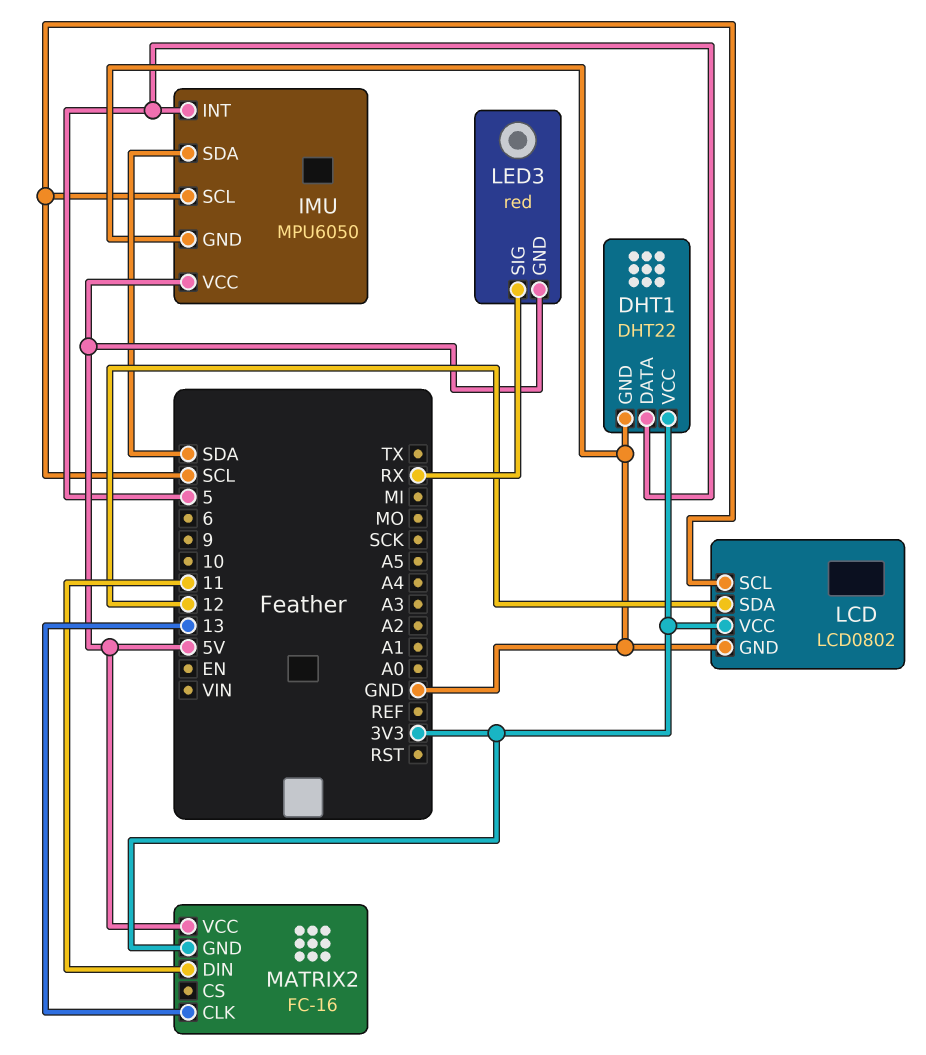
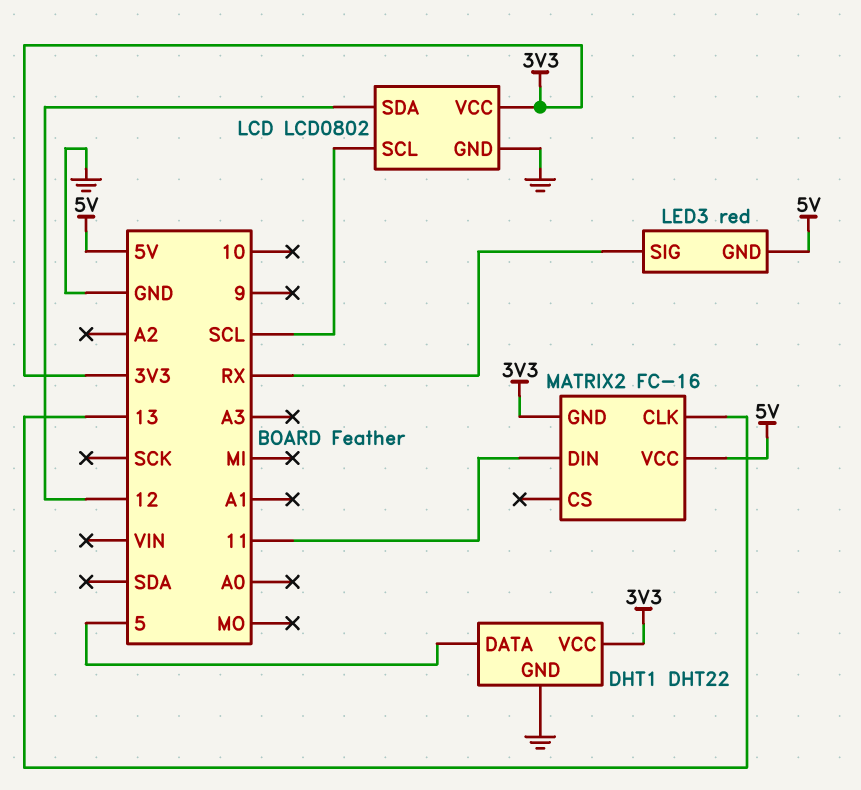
IMU: MPU6050 -> none
IMU pin GND: GND -> none
IMU pin INT: 5 -> none
IMU pin SCL: SCL -> none
IMU pin SDA: SDA -> none
IMU pin VCC: 5V -> none

